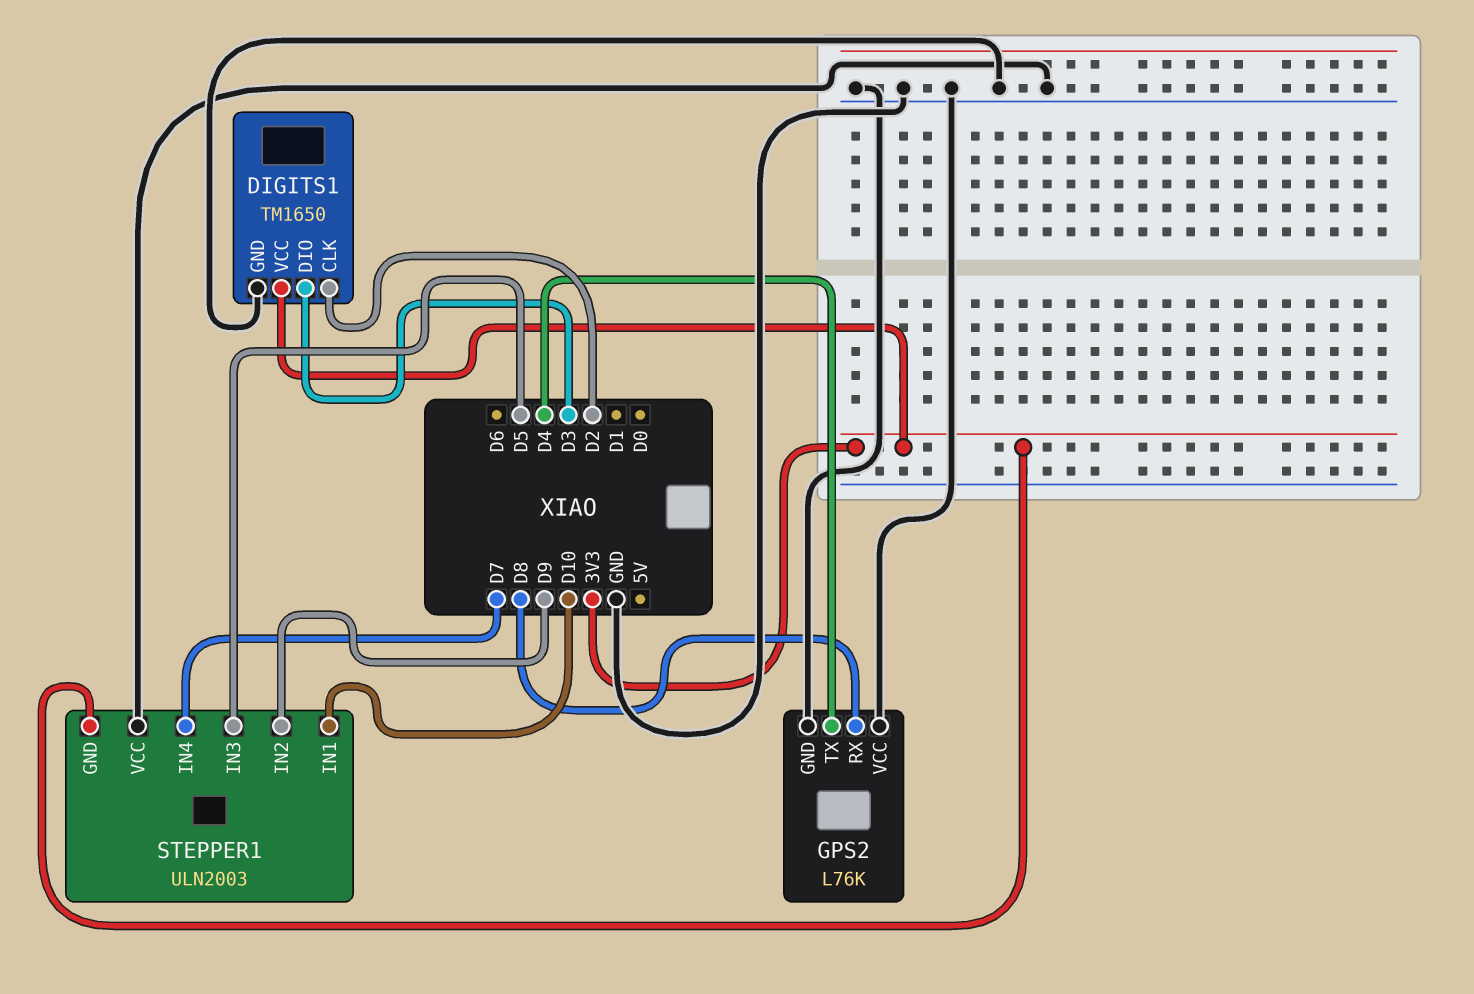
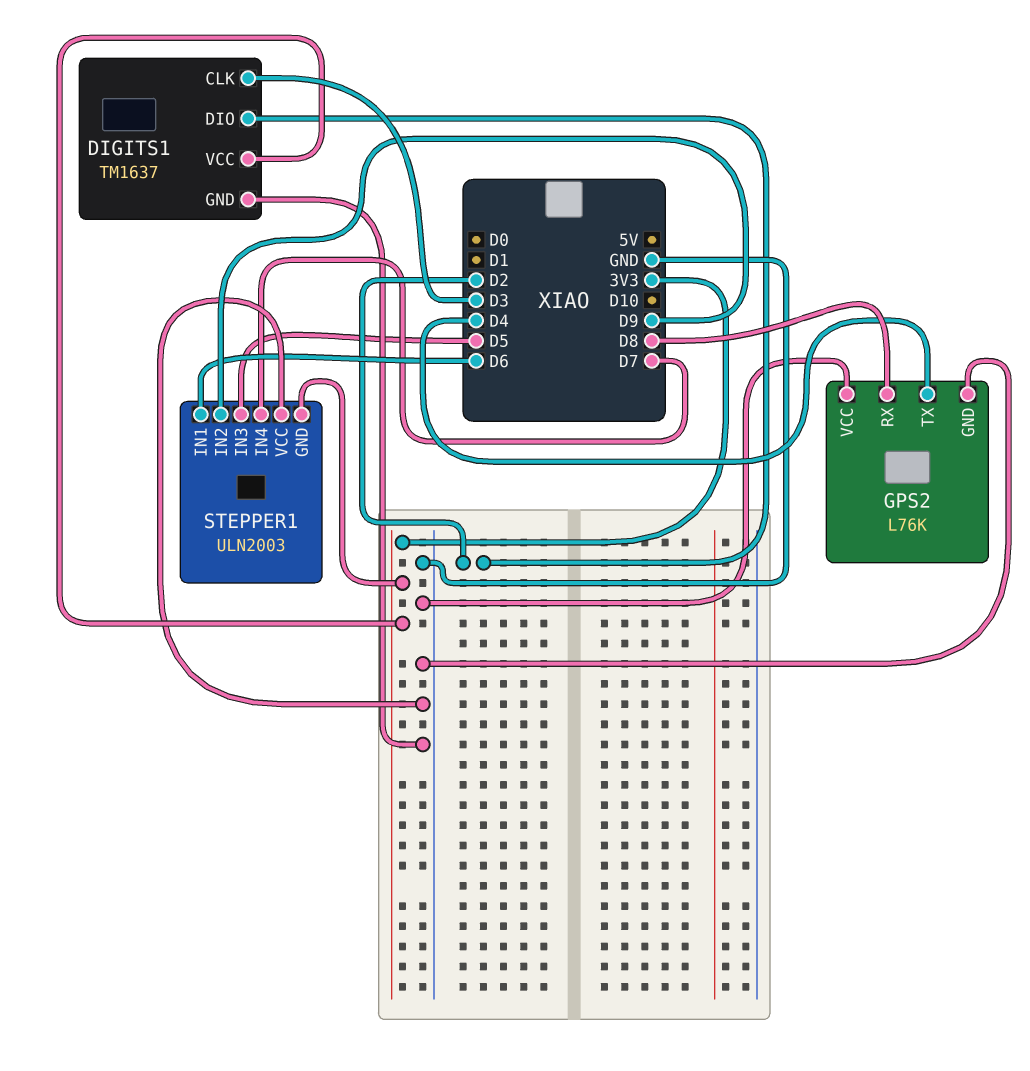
DIGITS1: TM1650 -> TM1637
DIGITS1 pin CLK: D2 -> D3
DIGITS1 pin DIO: D3 -> D2
STEPPER1 pin IN1: D10 -> D6

